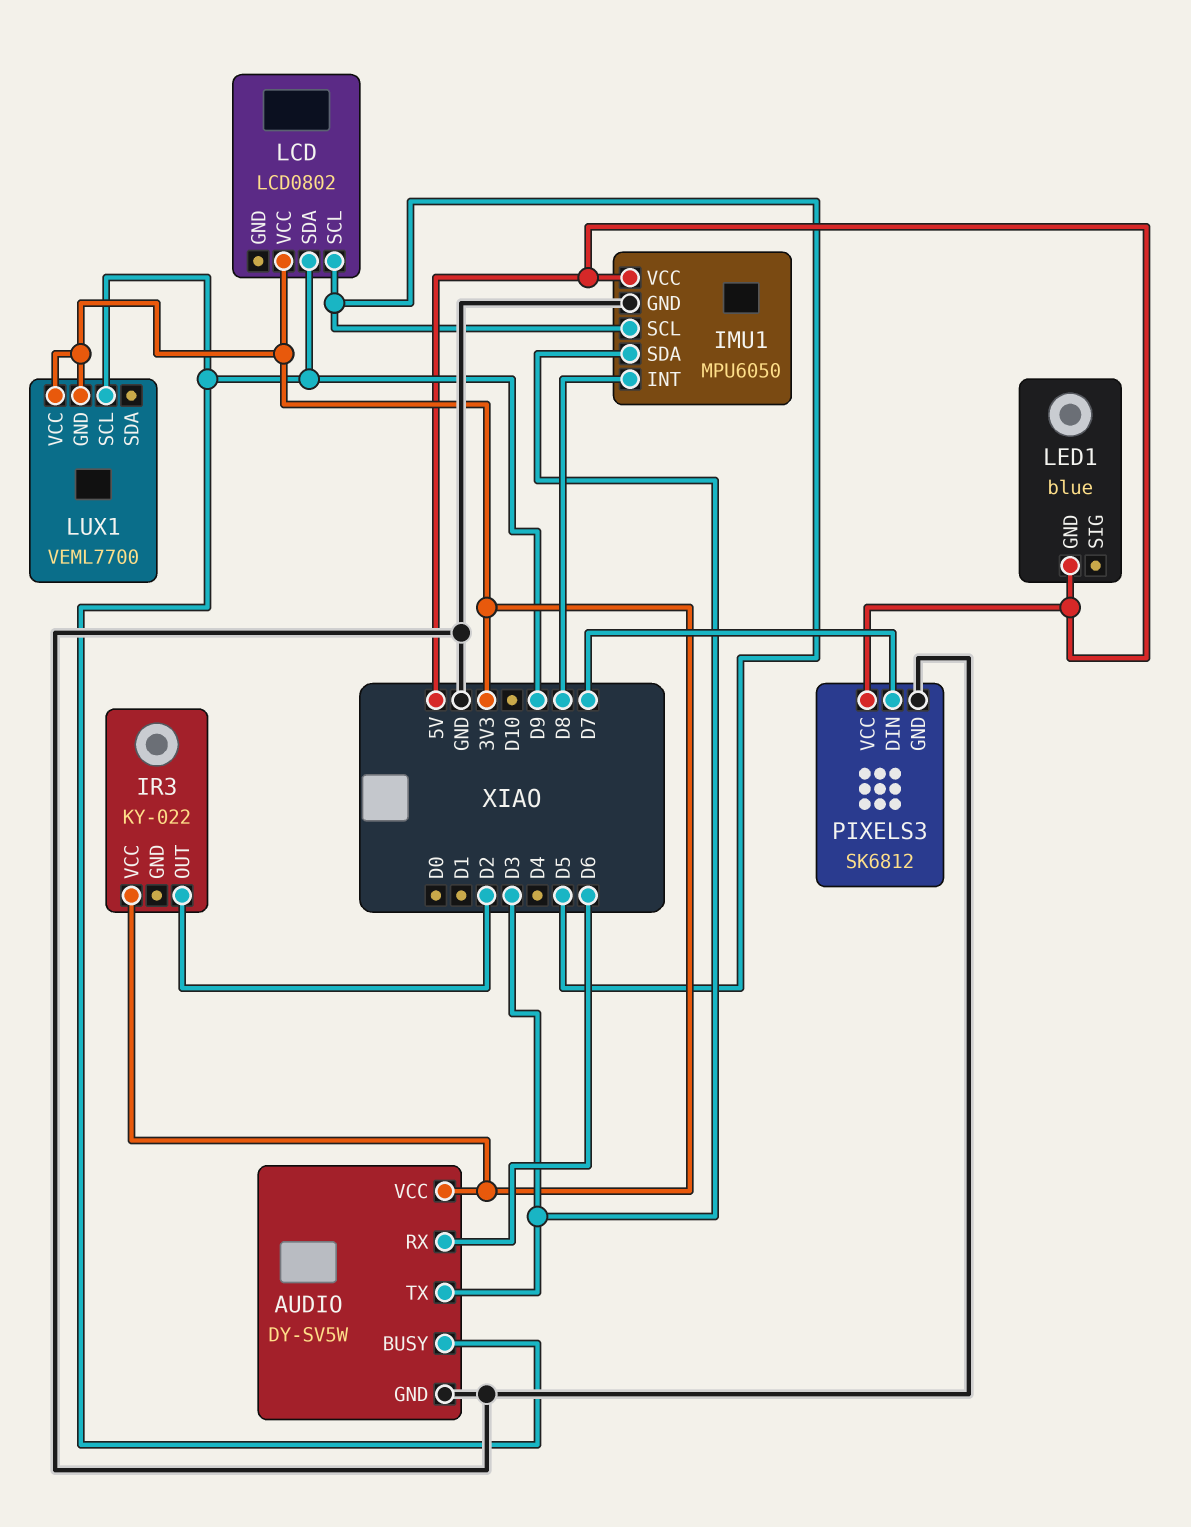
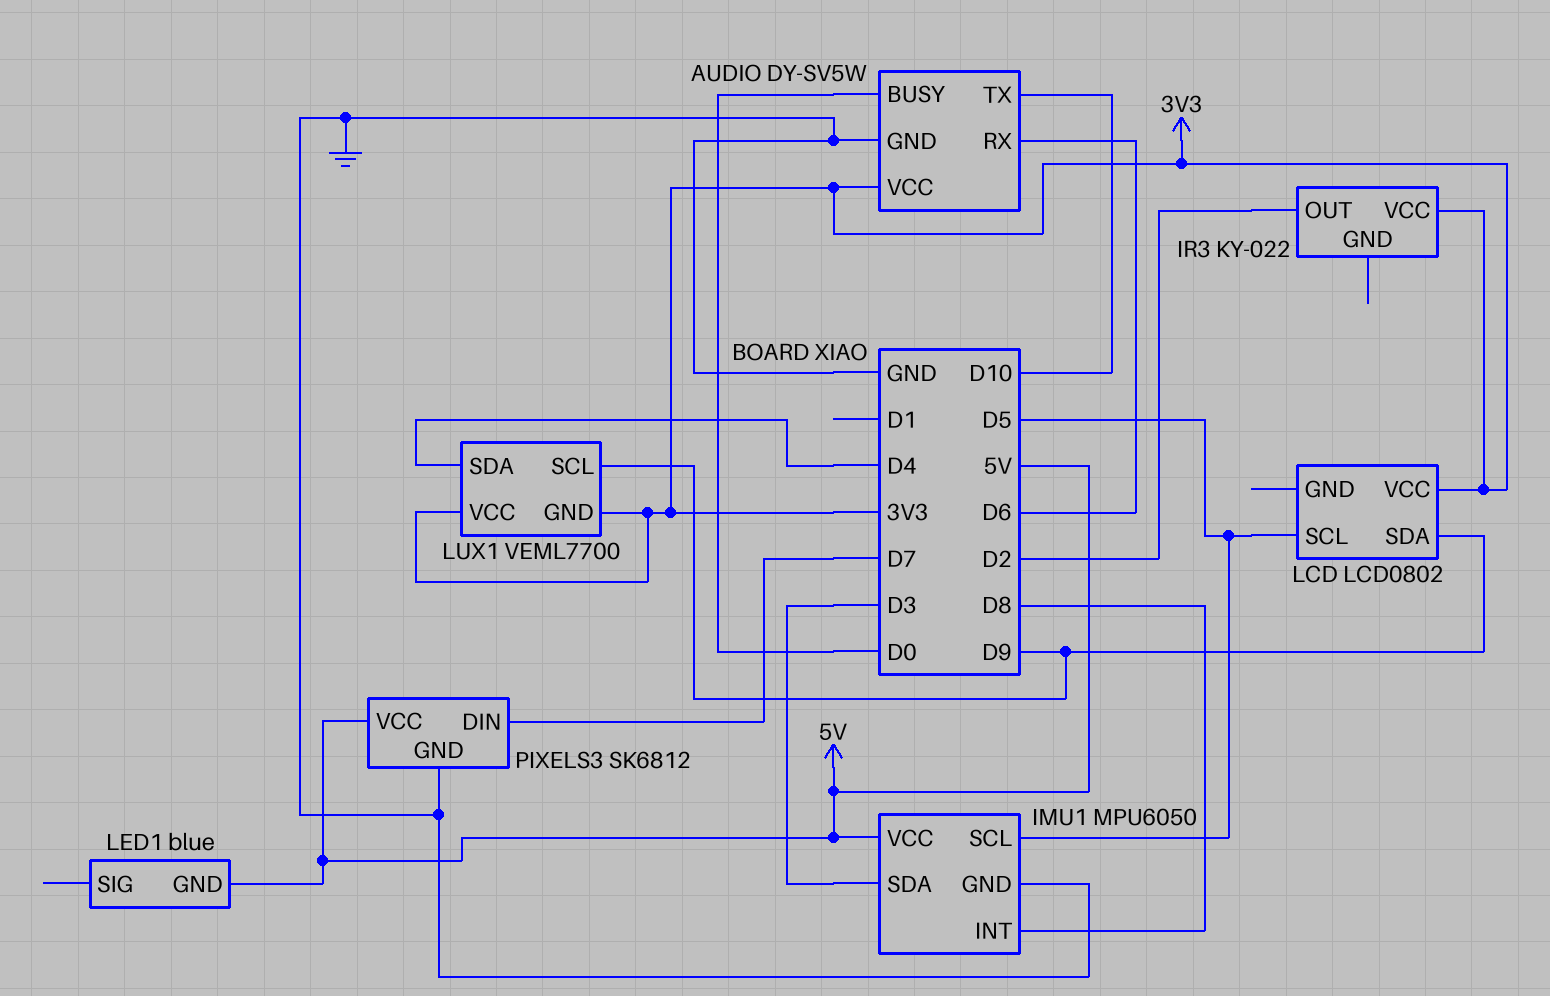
AUDIO pin BUSY: D9 -> D0
AUDIO pin TX: D3 -> D10
LUX1 pin SDA: none -> D4

